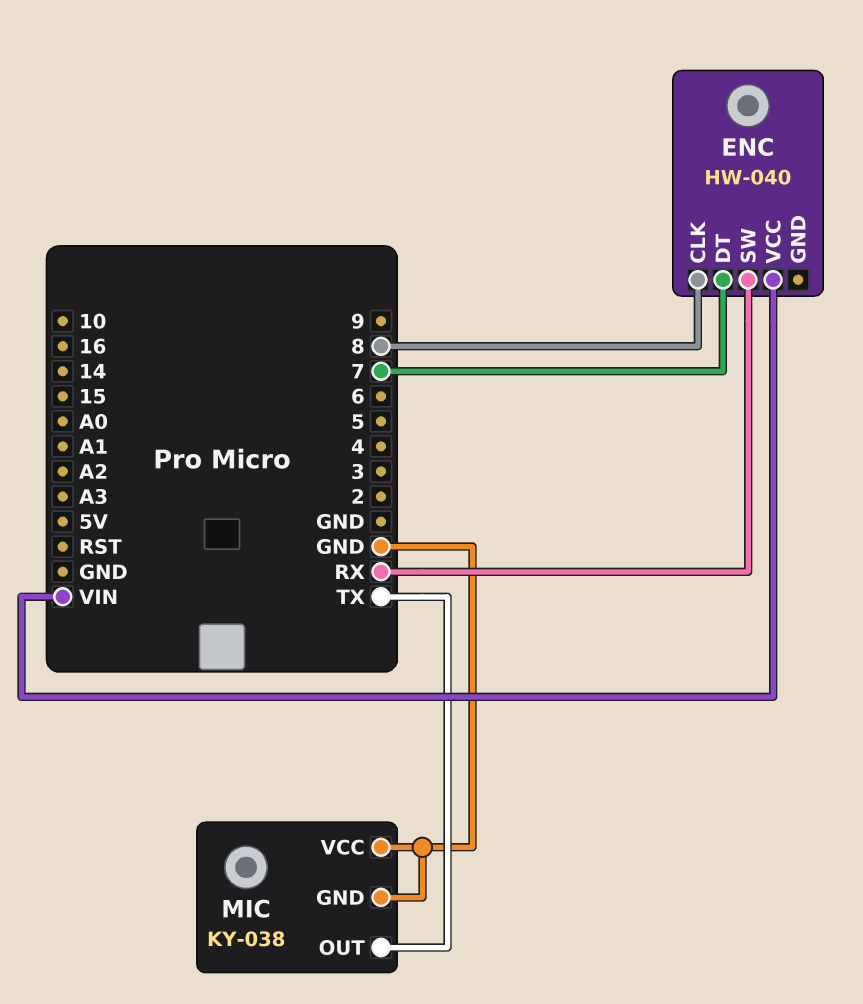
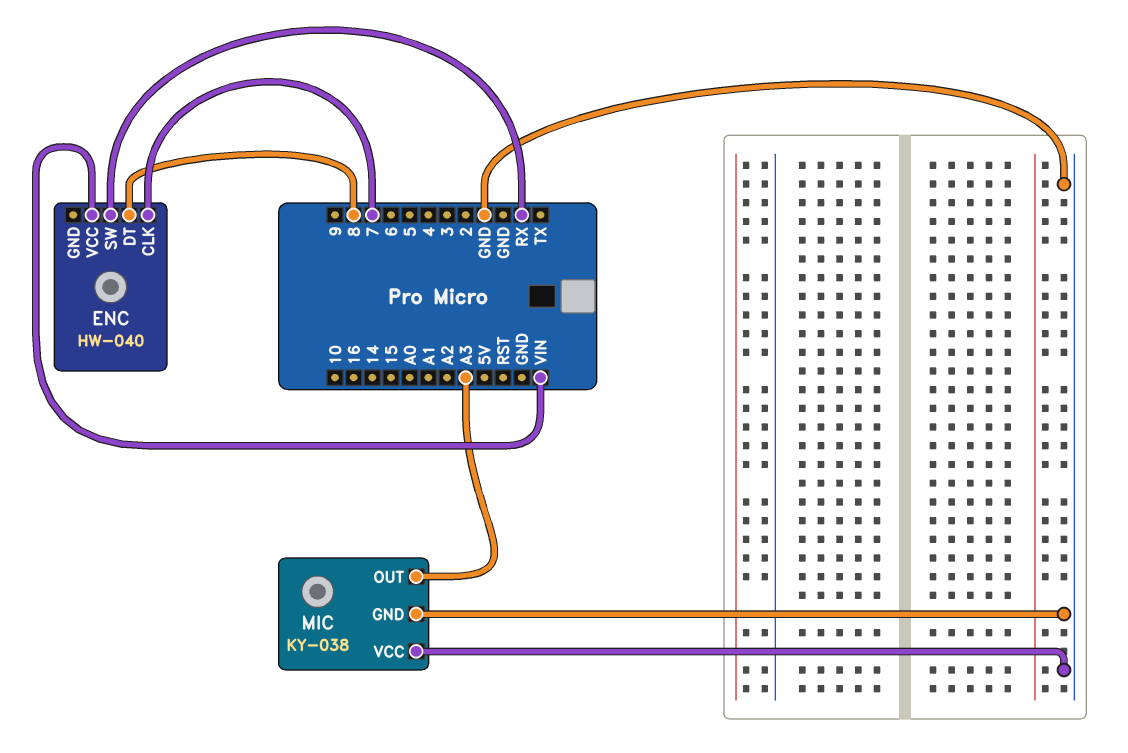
ENC pin CLK: 8 -> 7
ENC pin DT: 7 -> 8
MIC pin OUT: TX -> A3

